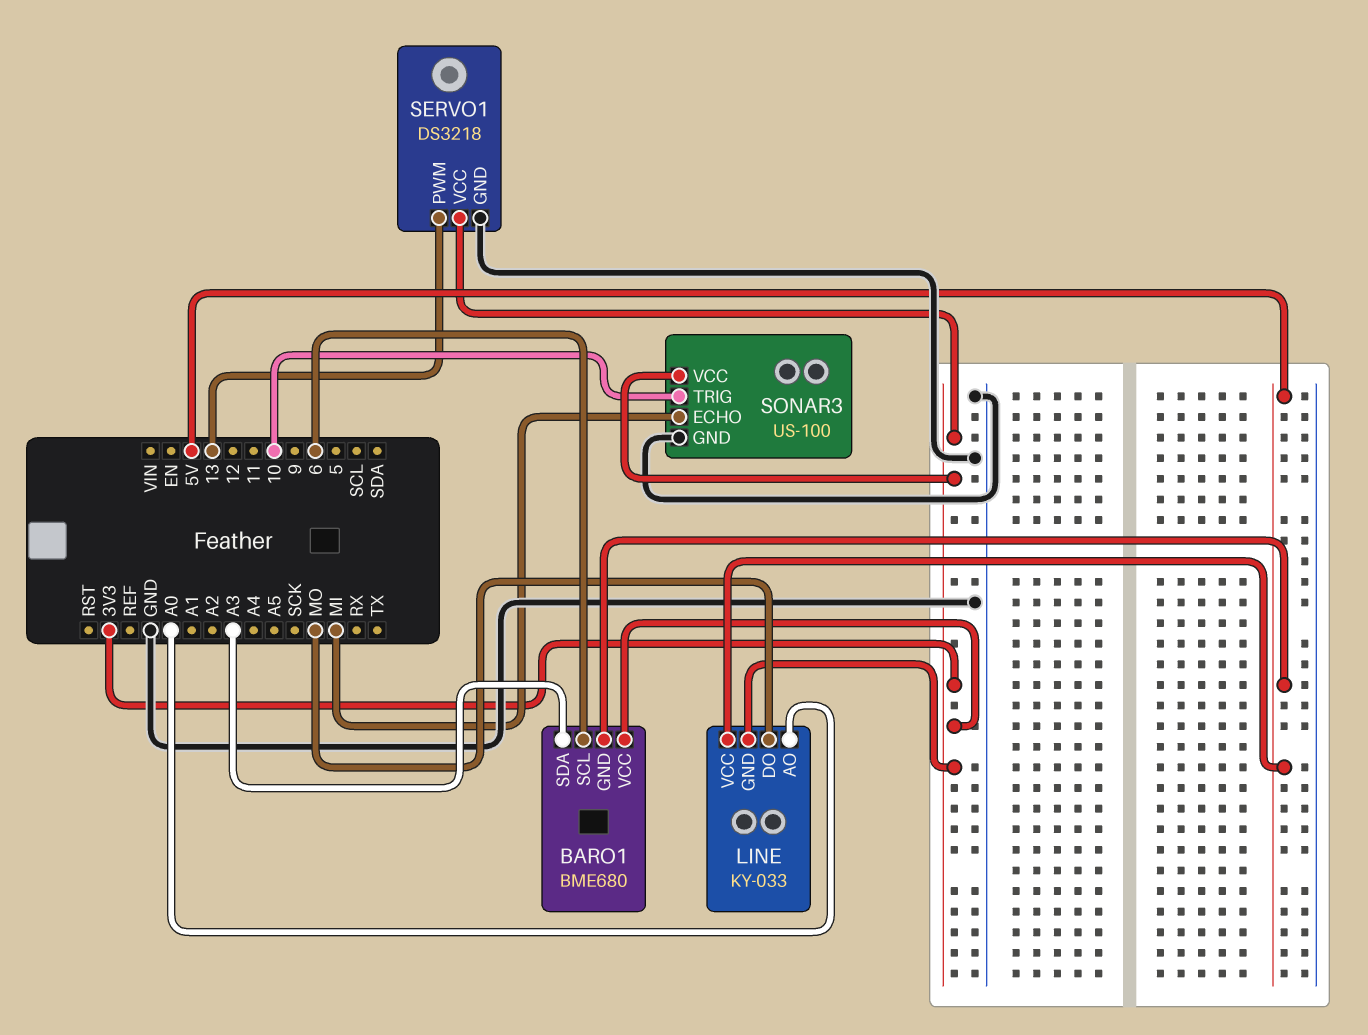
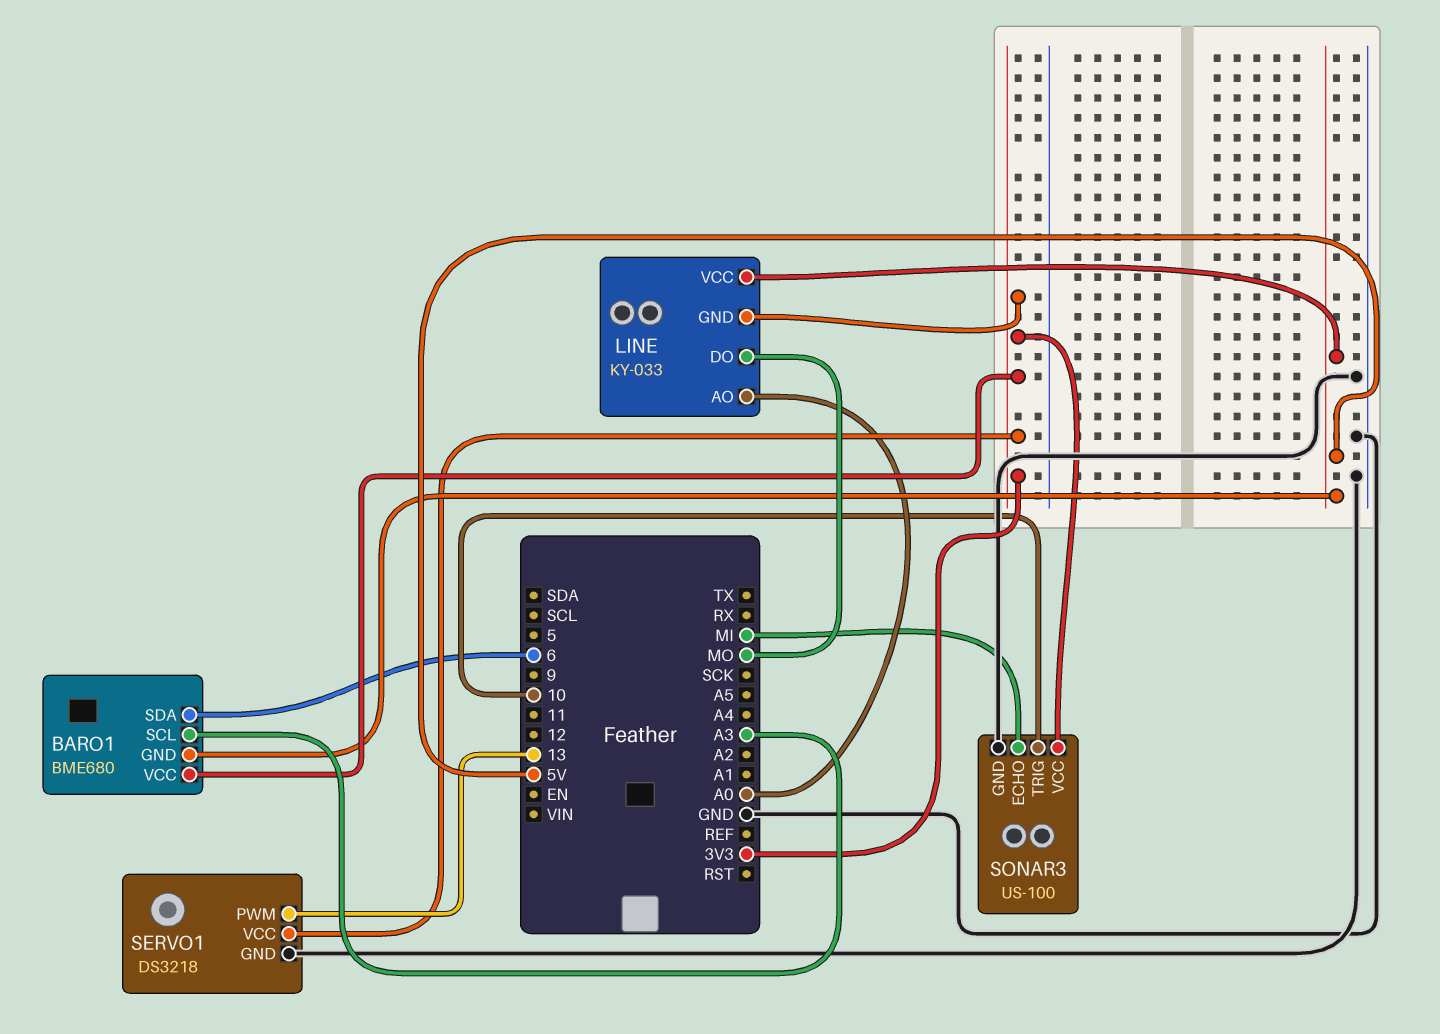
BARO1 pin SCL: 6 -> A3
BARO1 pin SDA: A3 -> 6

